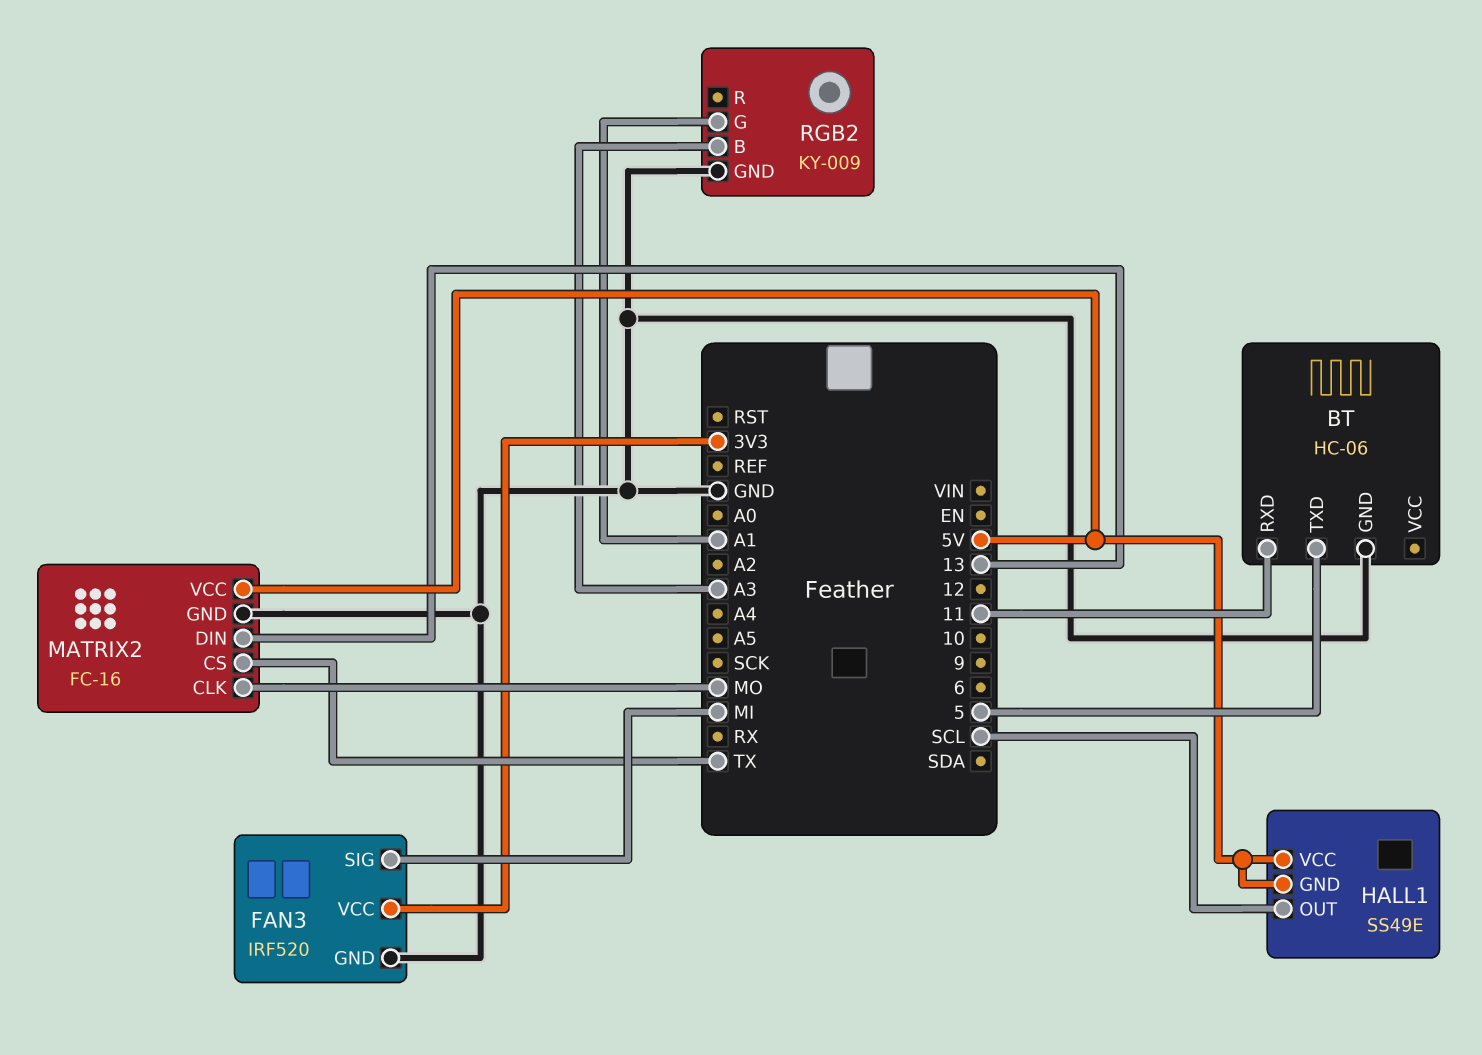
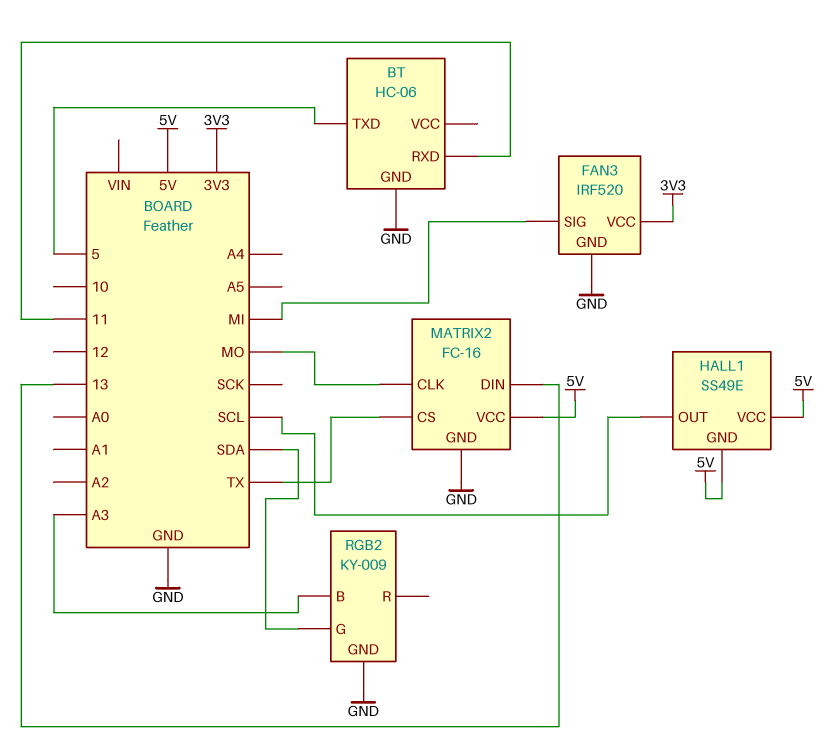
RGB2 pin G: A1 -> SDA

